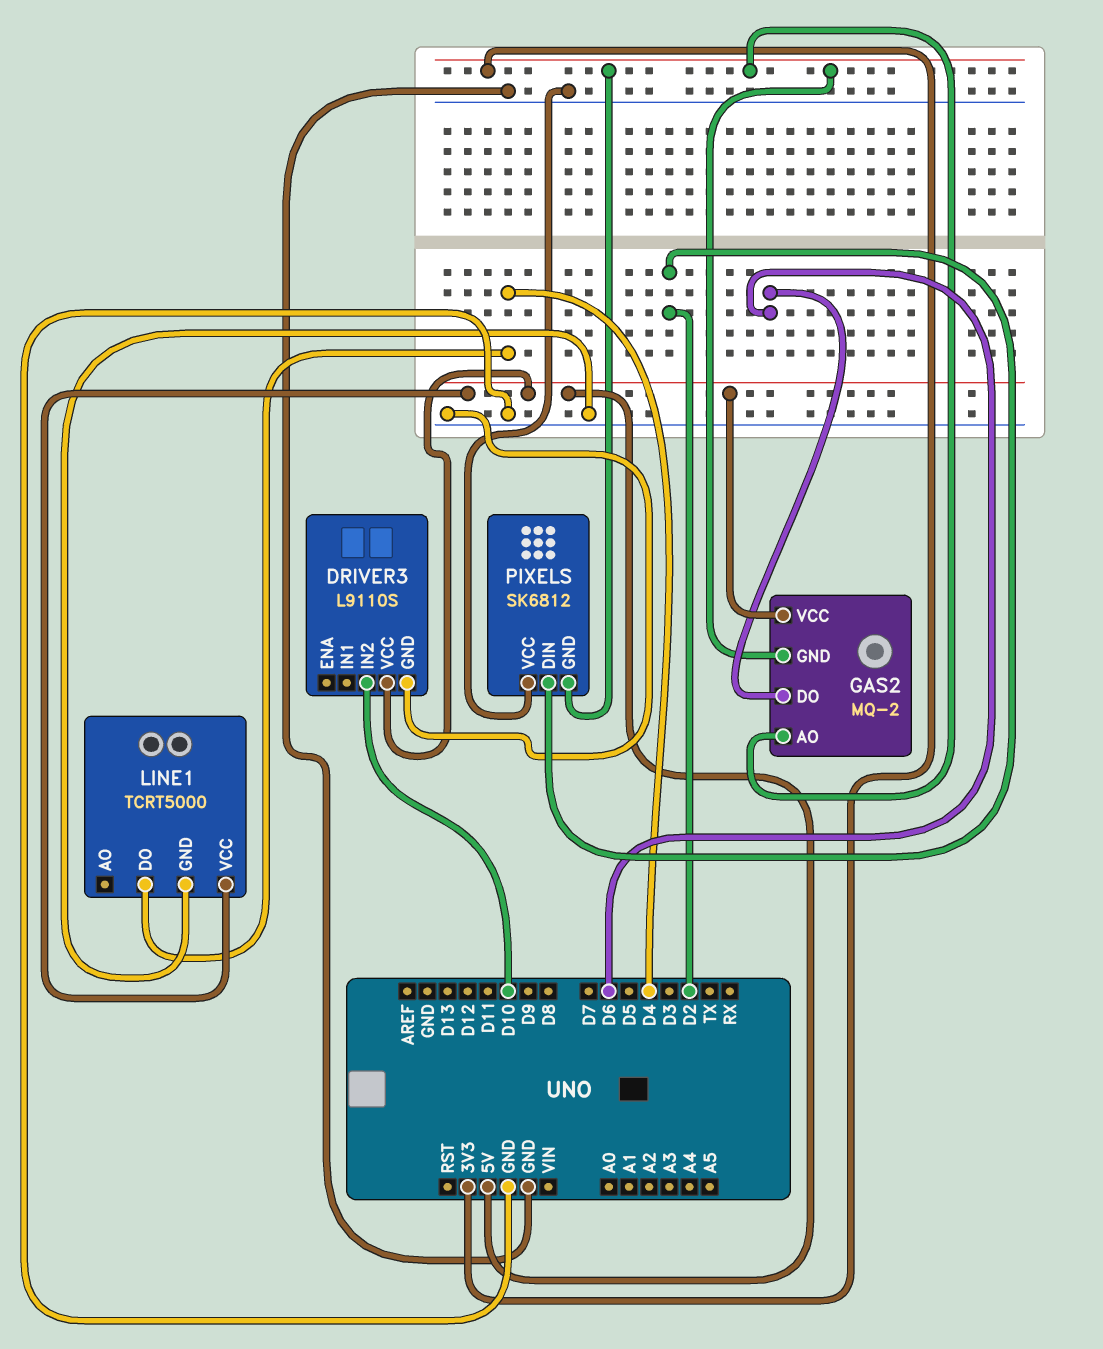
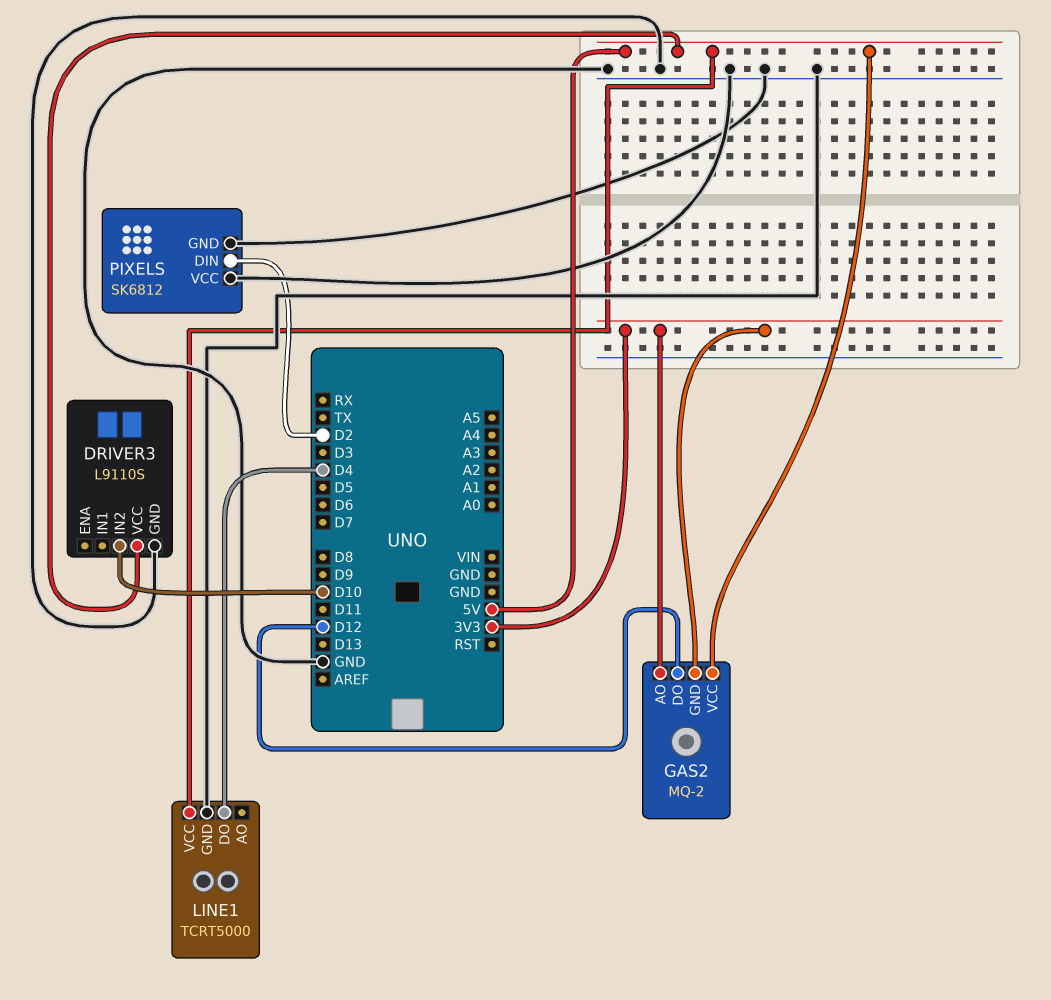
GAS2 pin DO: D6 -> D12
PIXELS pin GND: 3V3 -> GND

